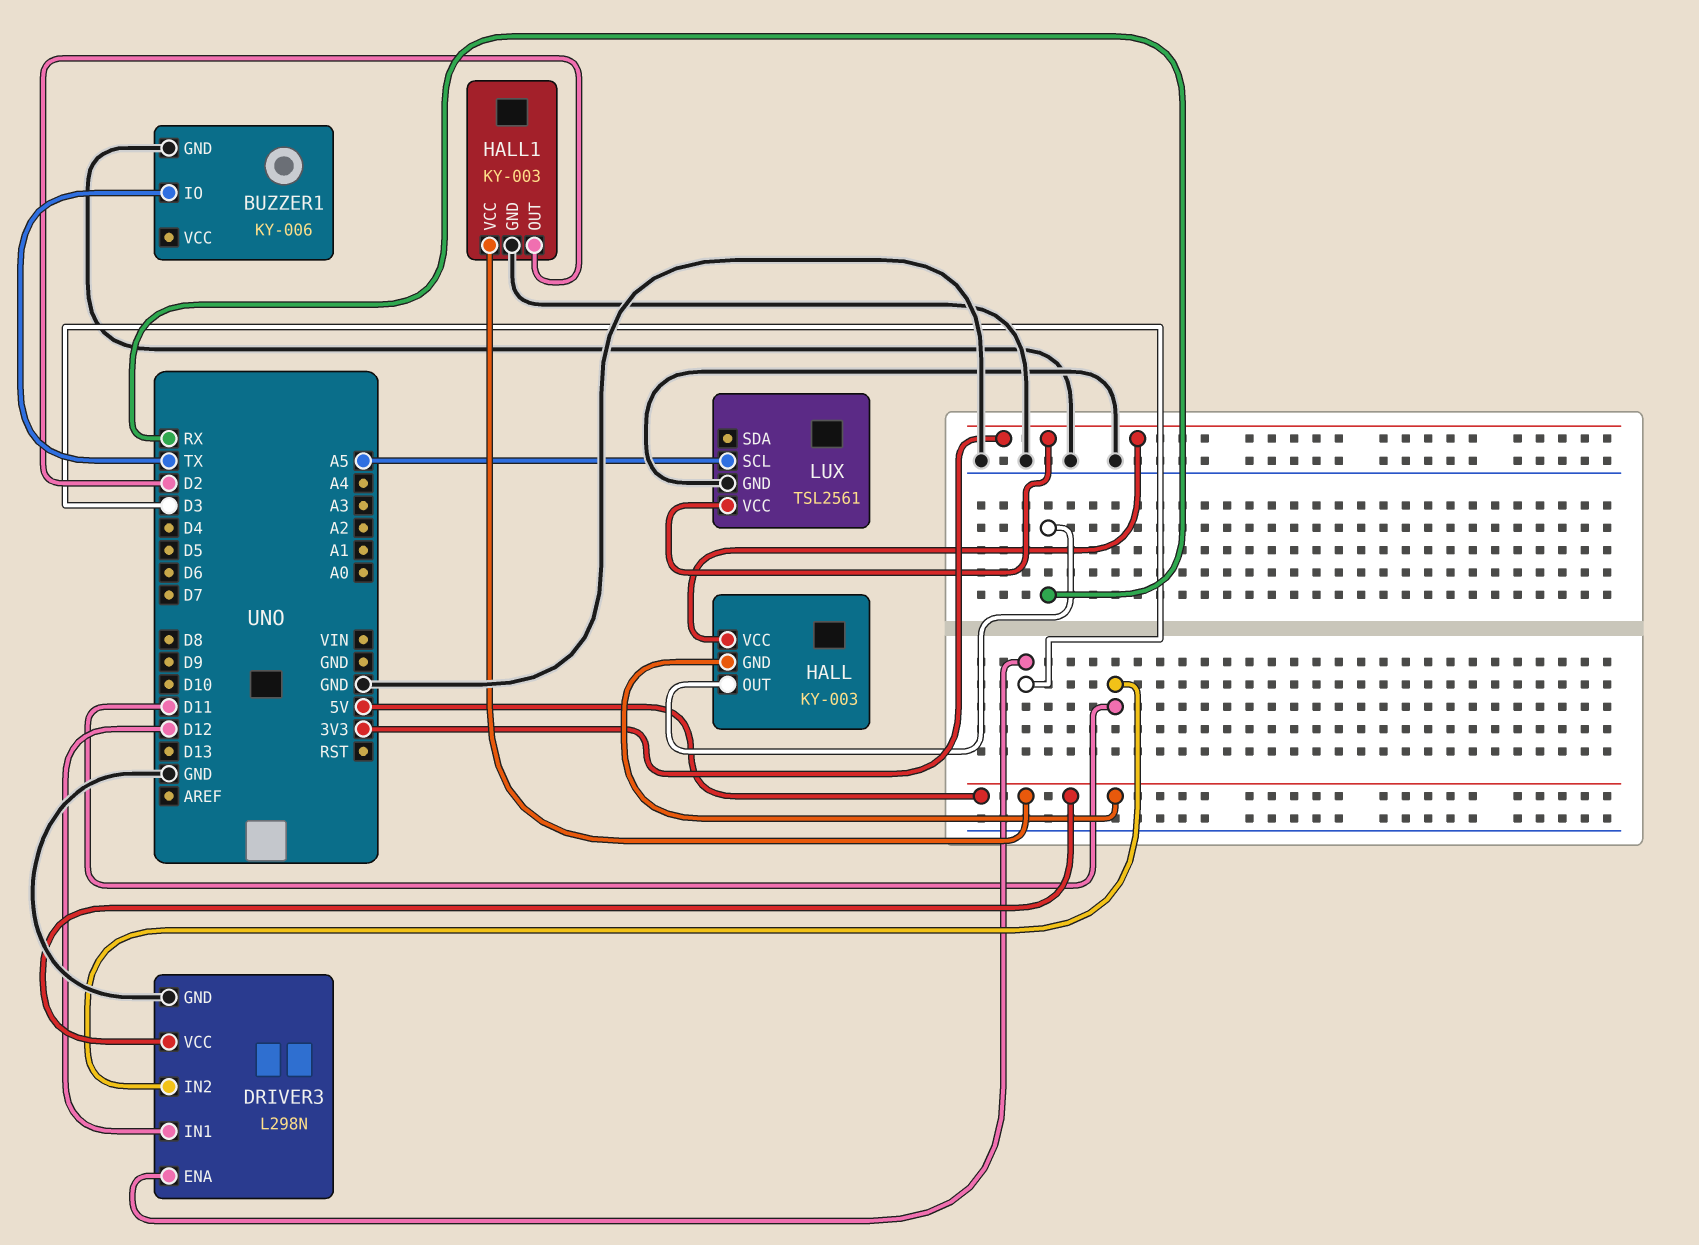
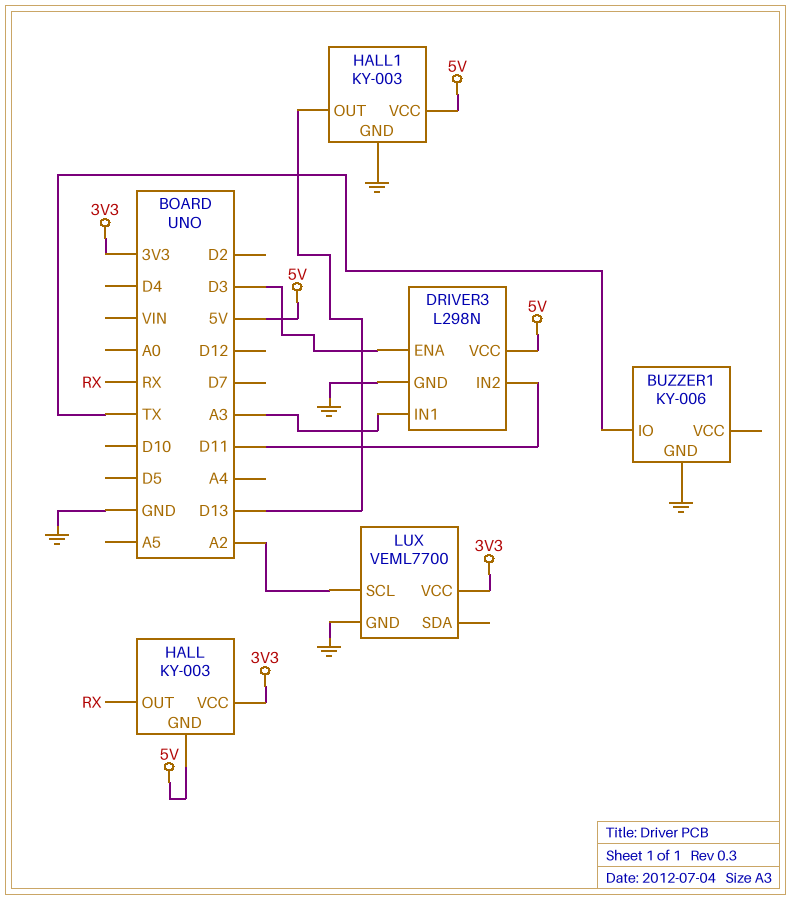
DRIVER3 pin IN1: D12 -> A3
HALL1 pin OUT: D2 -> D13
LUX: TSL2561 -> VEML7700
LUX pin SCL: A5 -> A2

